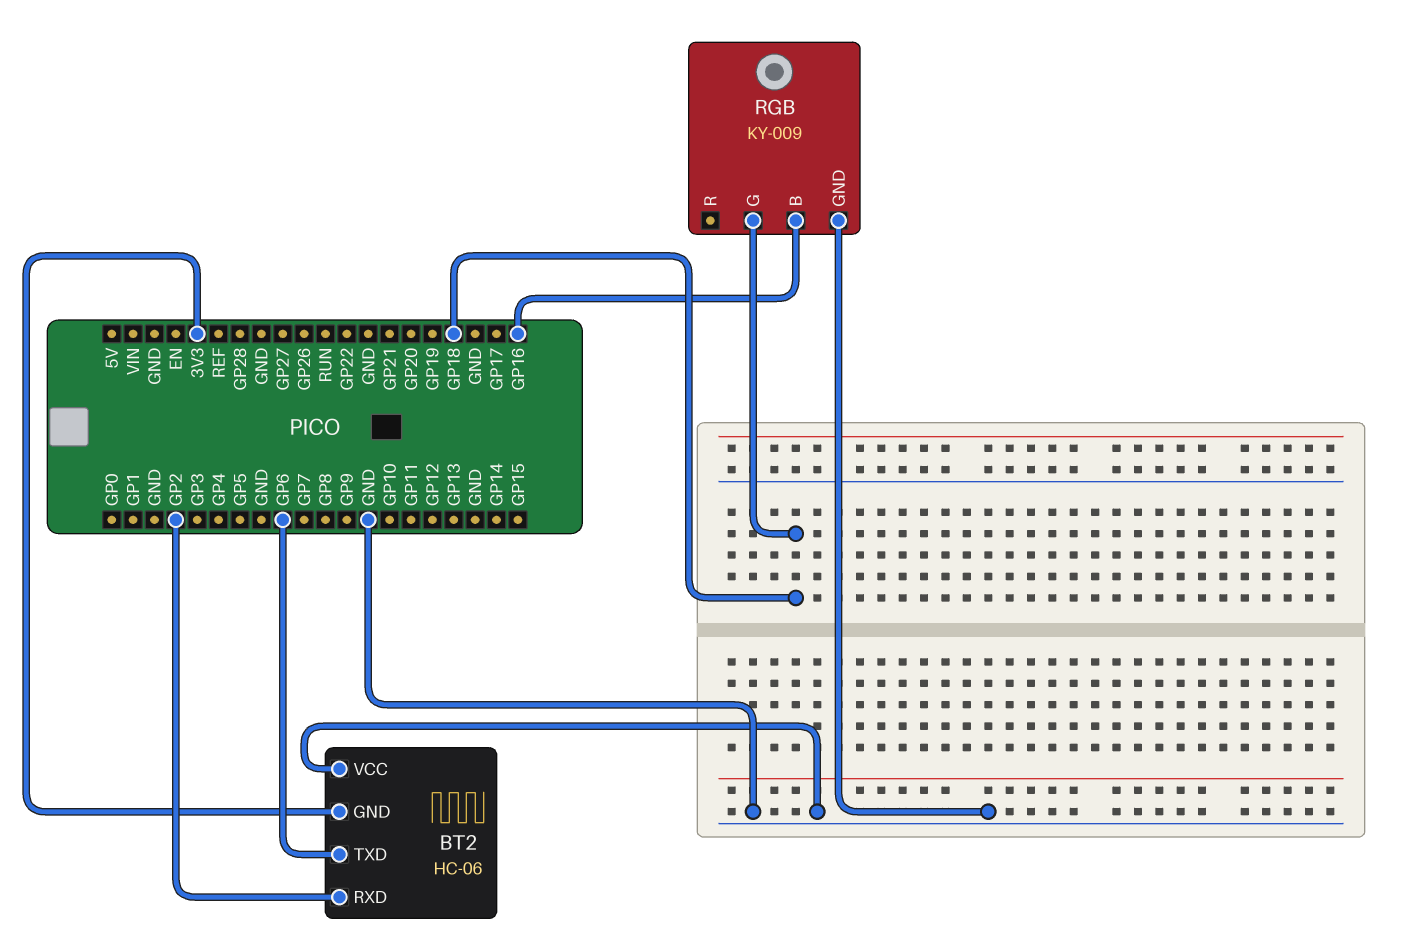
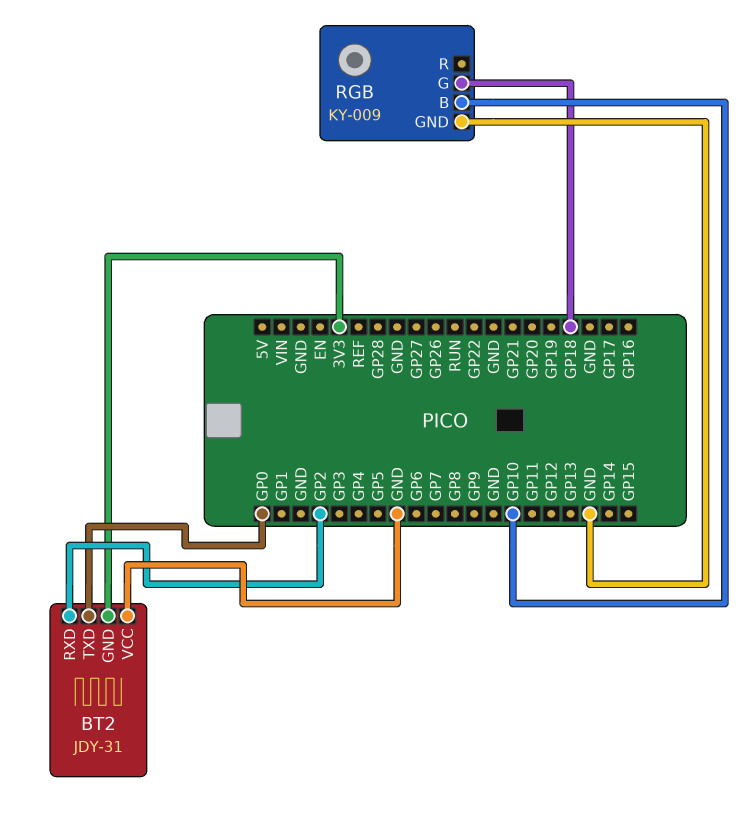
BT2: HC-06 -> JDY-31
BT2 pin TXD: GP6 -> GP0
RGB pin B: GP16 -> GP10

